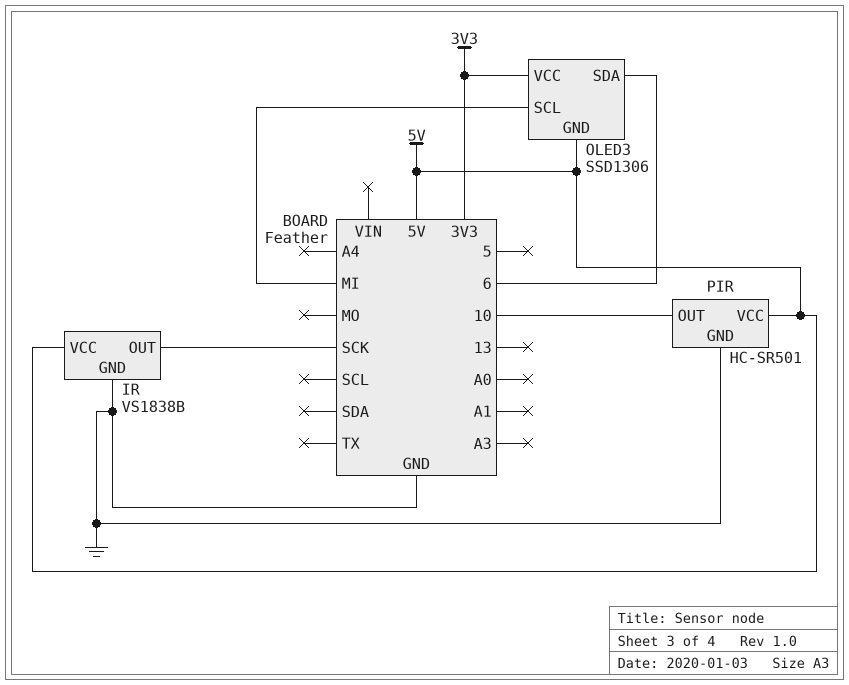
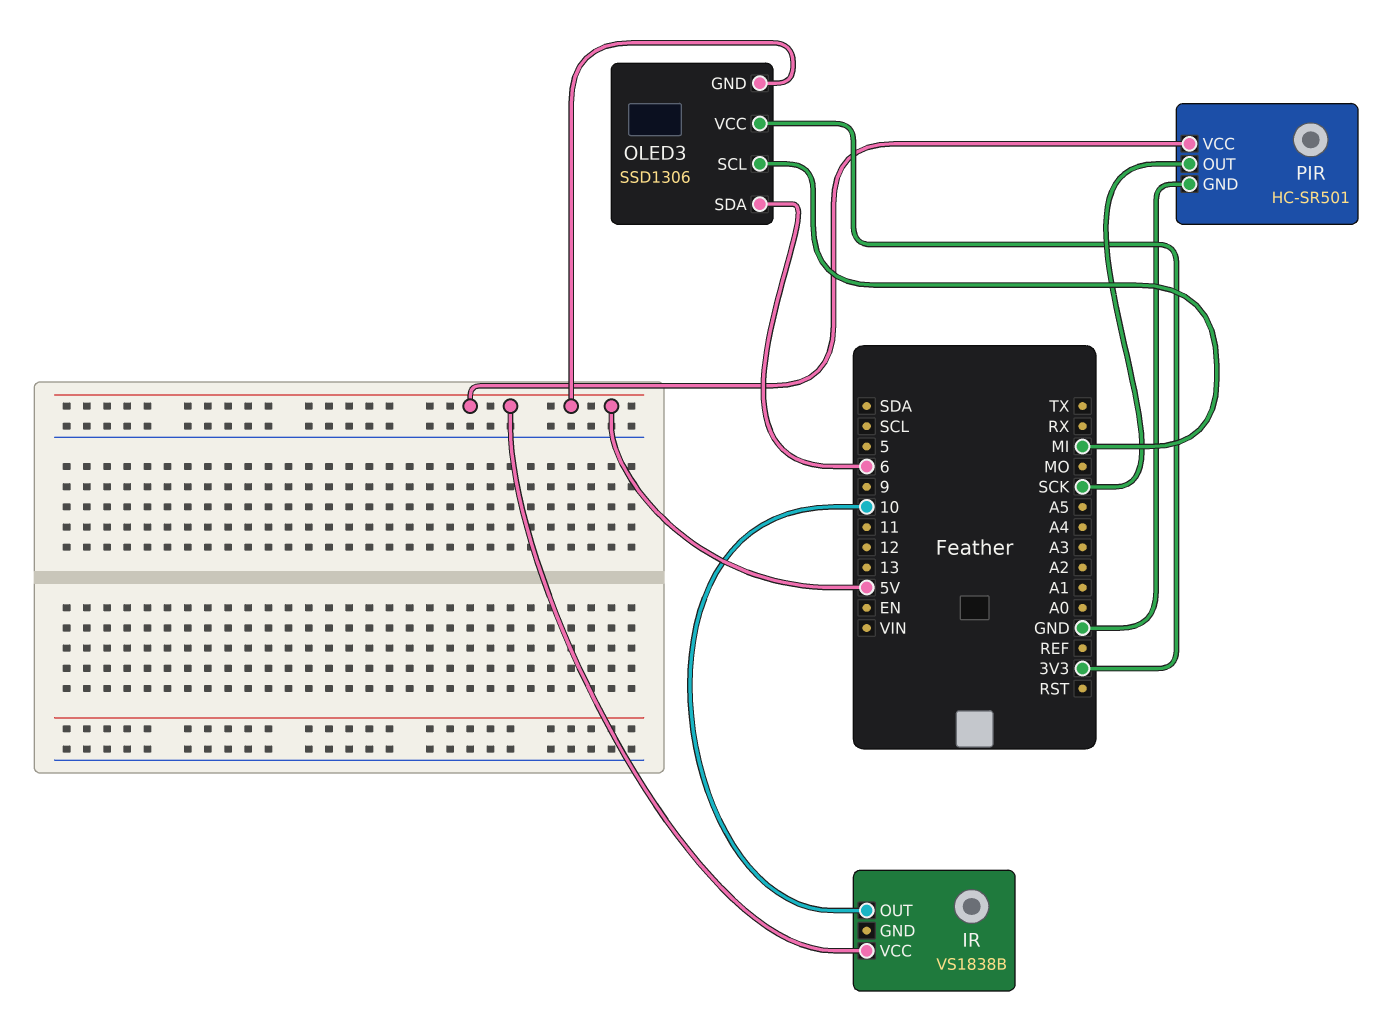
IR pin GND: GND -> none
IR pin OUT: SCK -> 10
PIR pin OUT: 10 -> SCK

